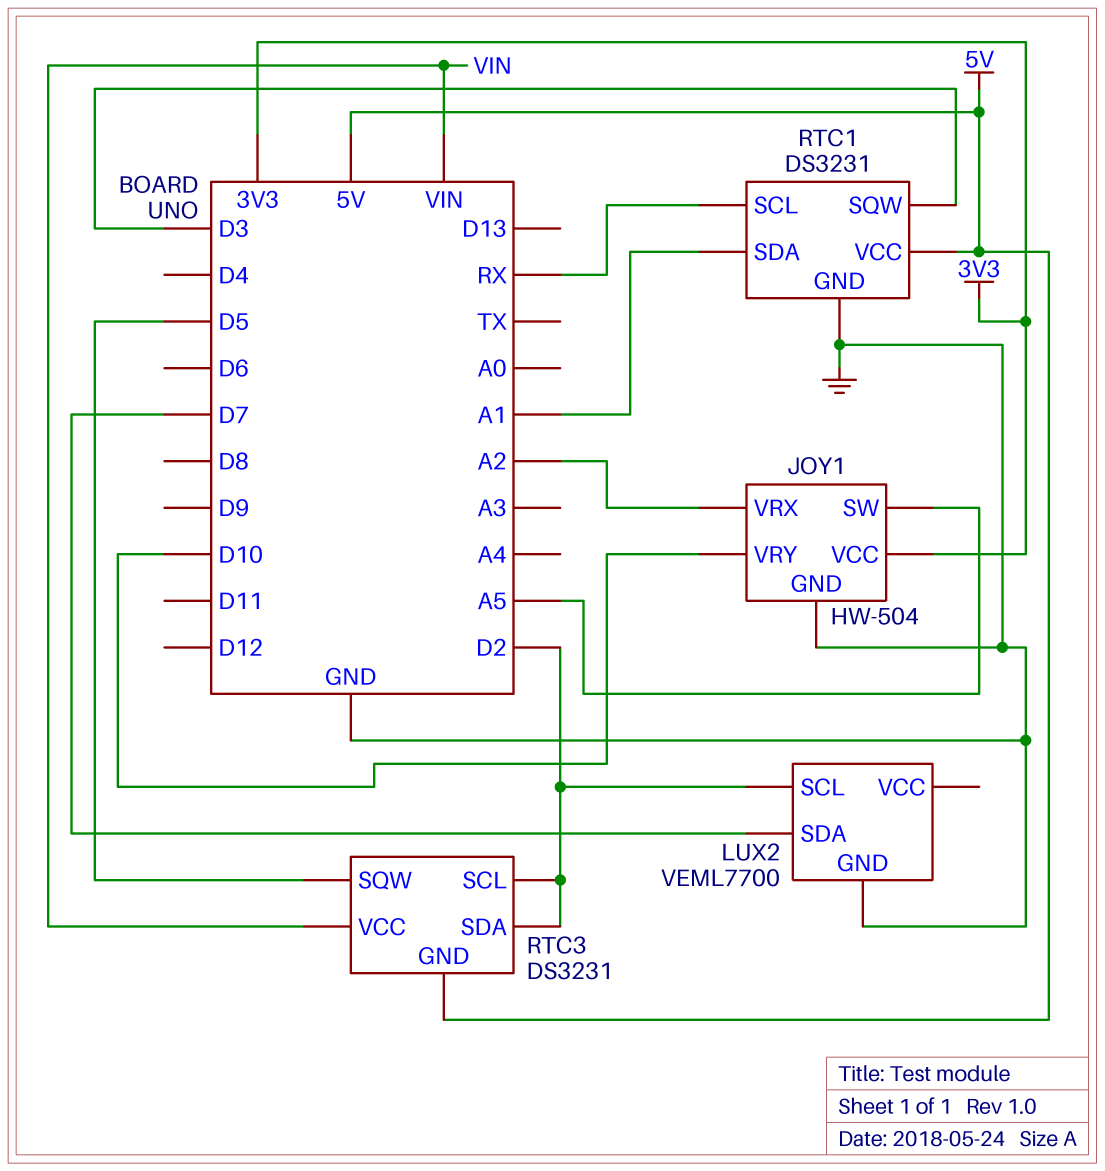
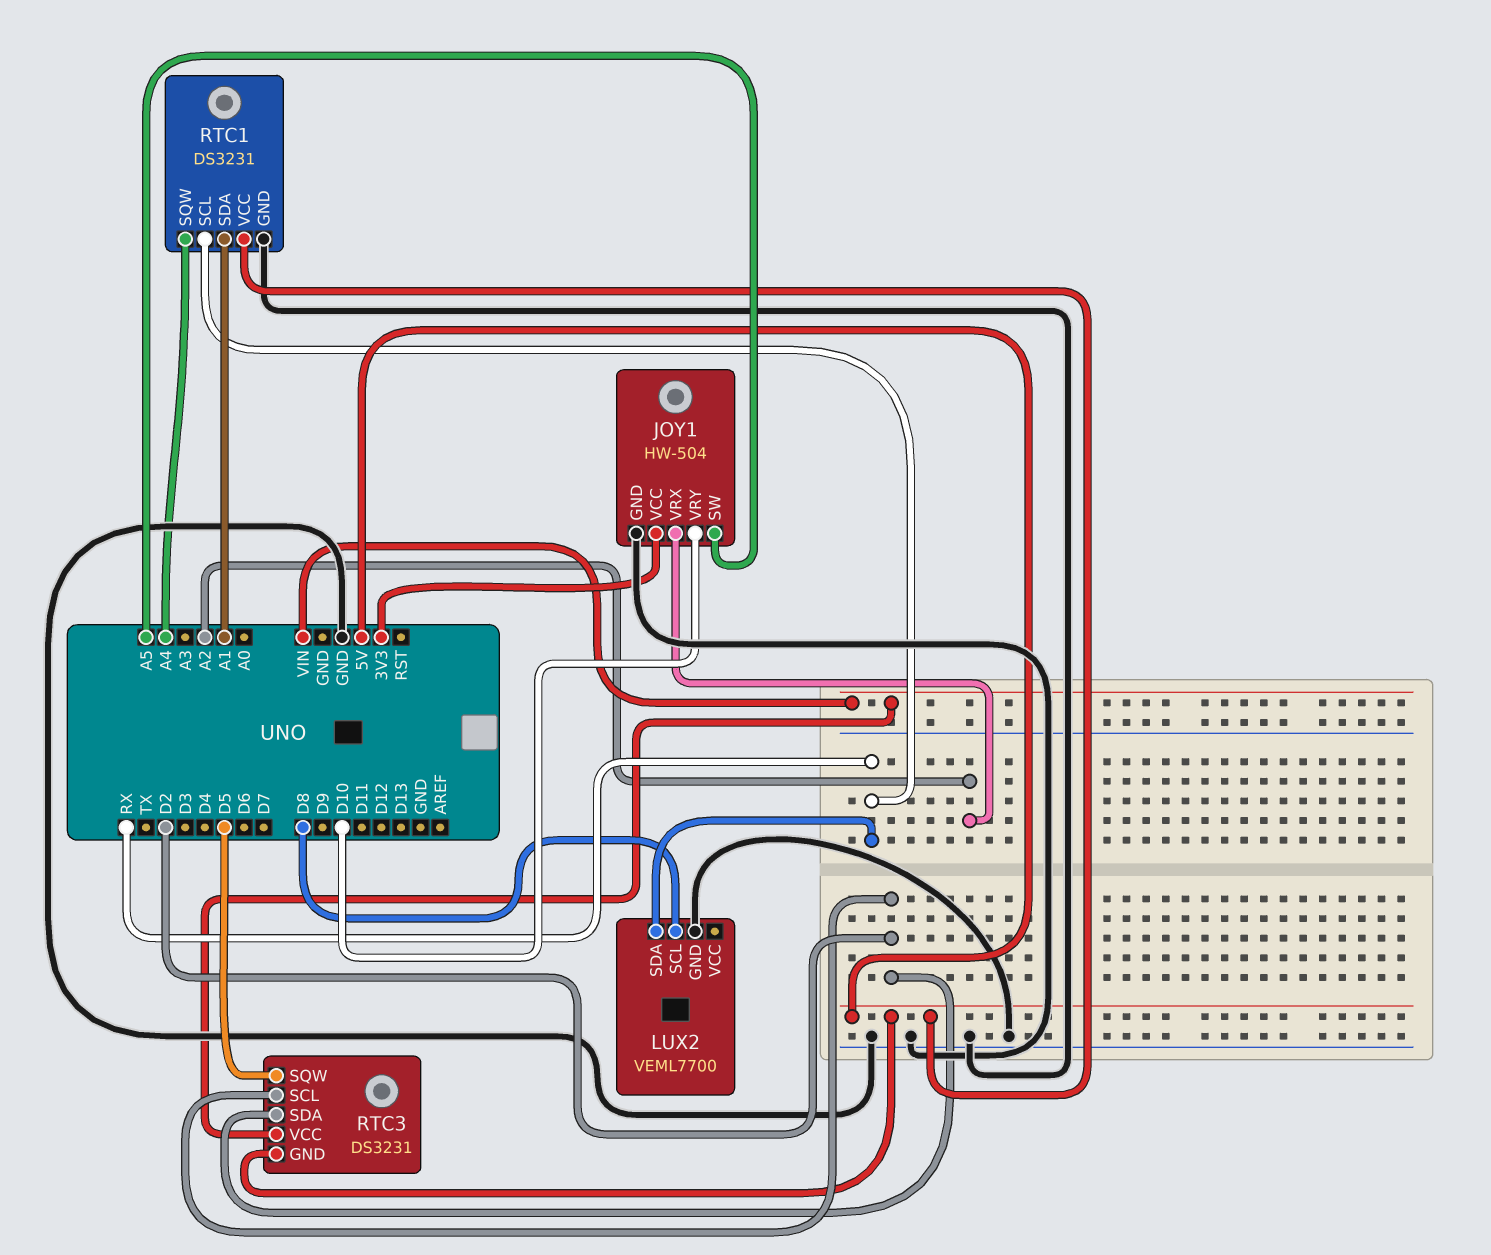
LUX2 pin SCL: D2 -> D8
LUX2 pin SDA: D7 -> RX
RTC1 pin SQW: D3 -> A4

